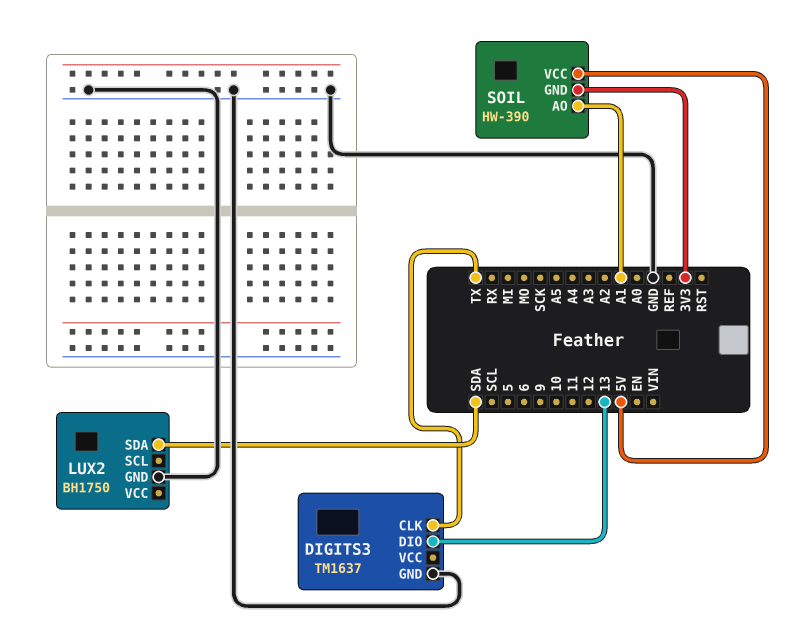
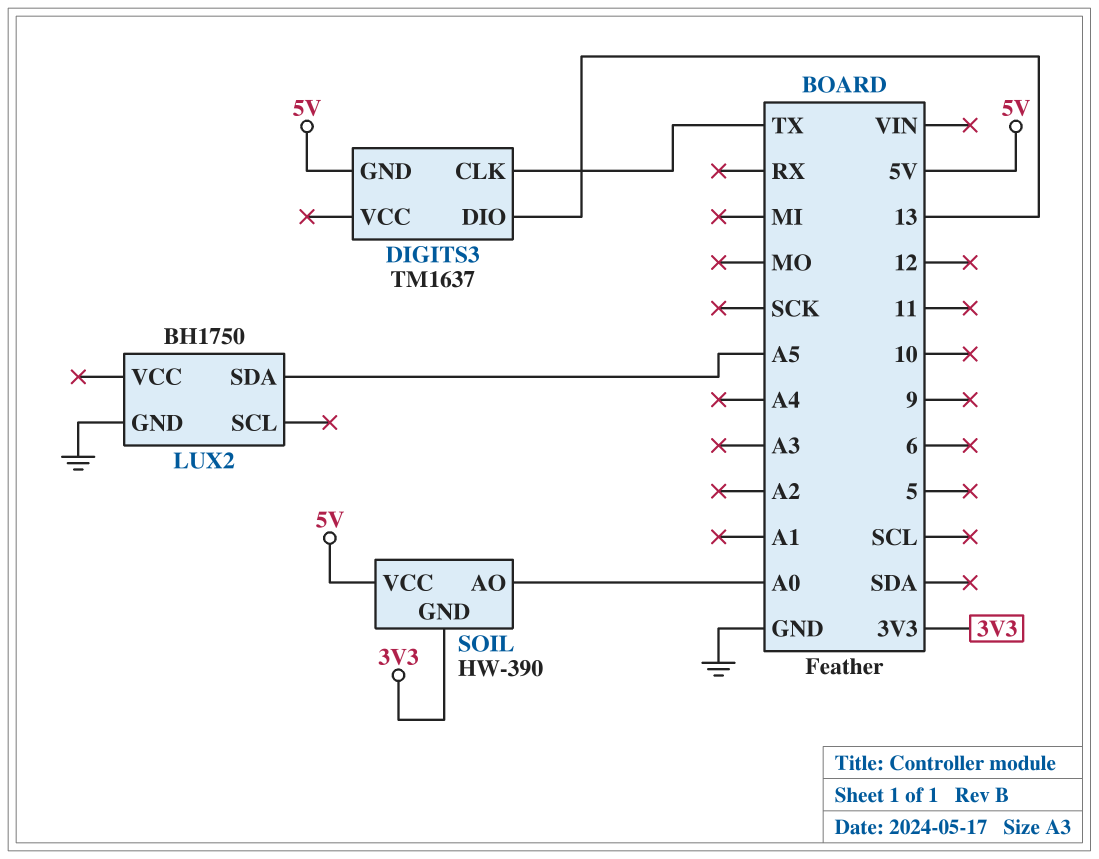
DIGITS3 pin GND: GND -> 5V
LUX2 pin SDA: SDA -> A5
SOIL pin AO: A1 -> A0

